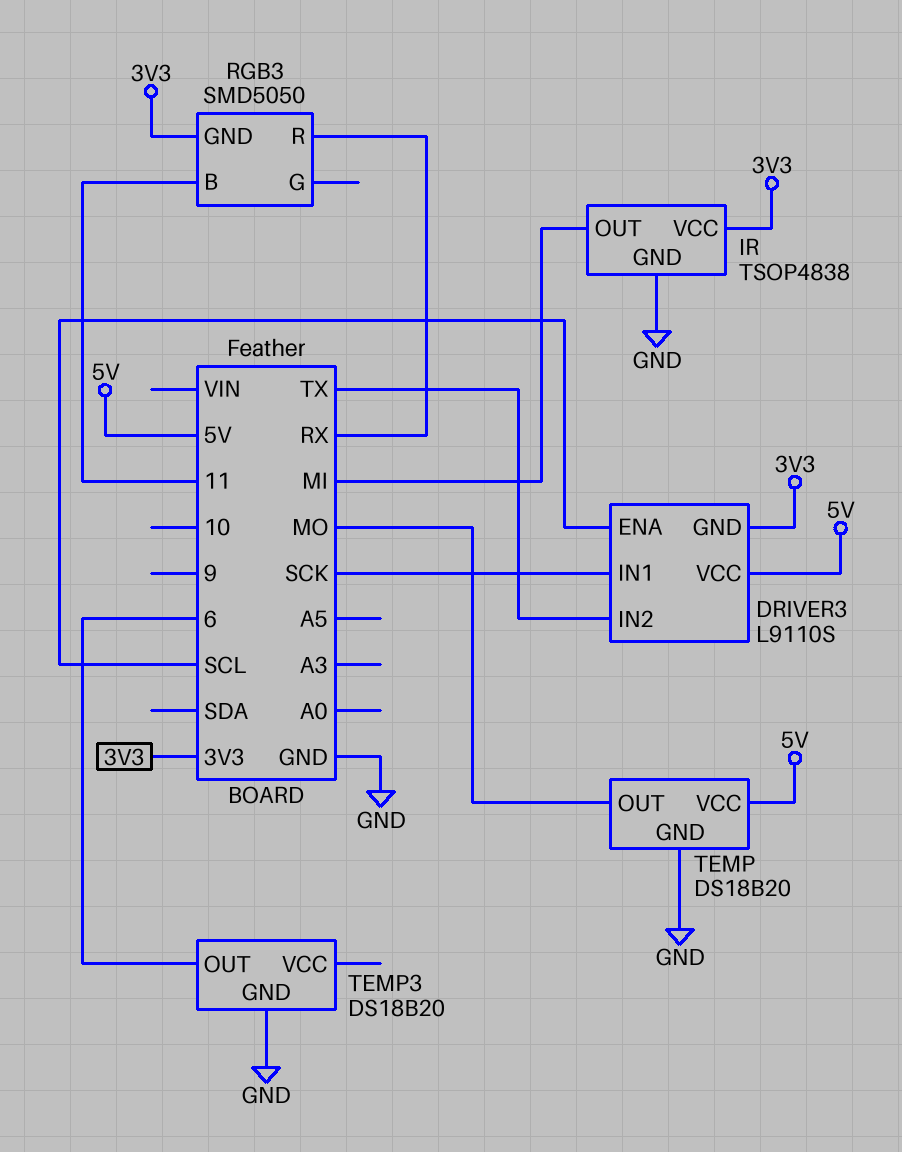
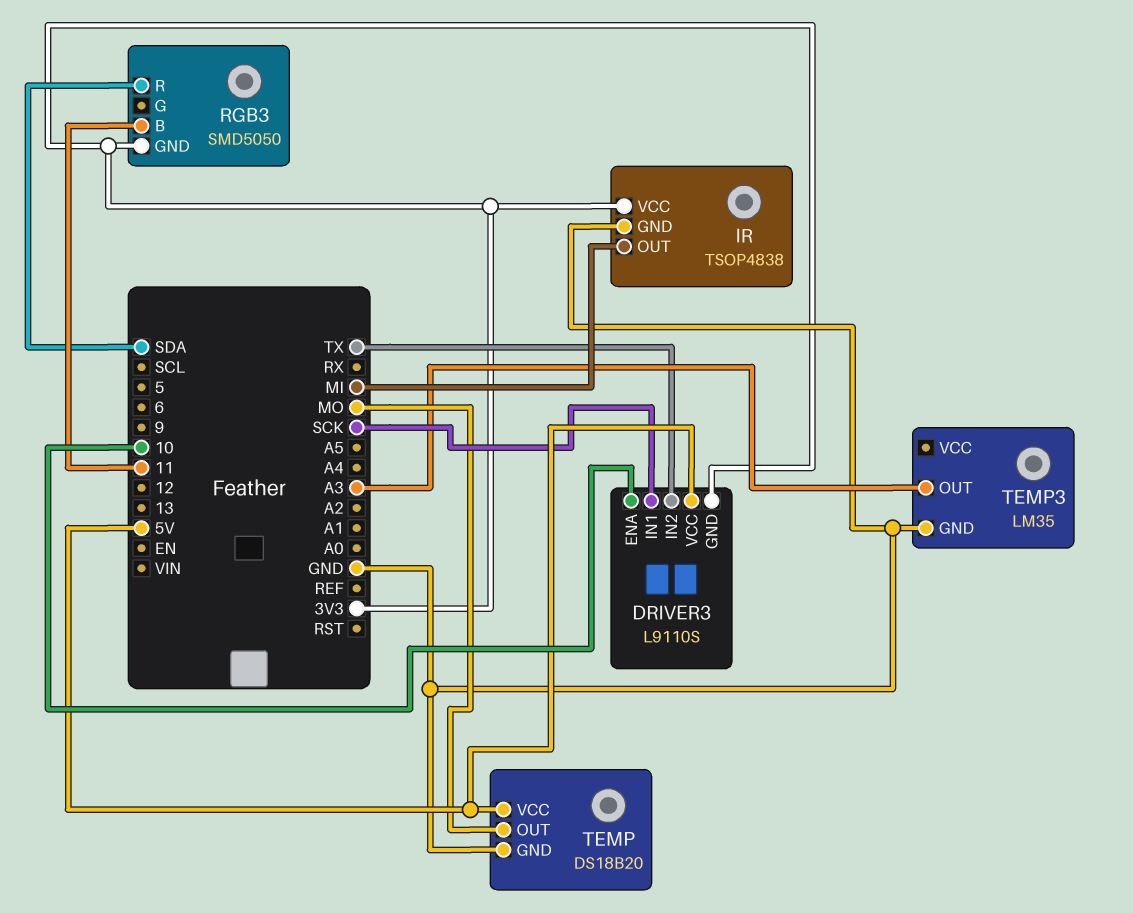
DRIVER3 pin ENA: SCL -> 10
RGB3 pin R: RX -> SDA
TEMP3: DS18B20 -> LM35
TEMP3 pin OUT: 6 -> A3

